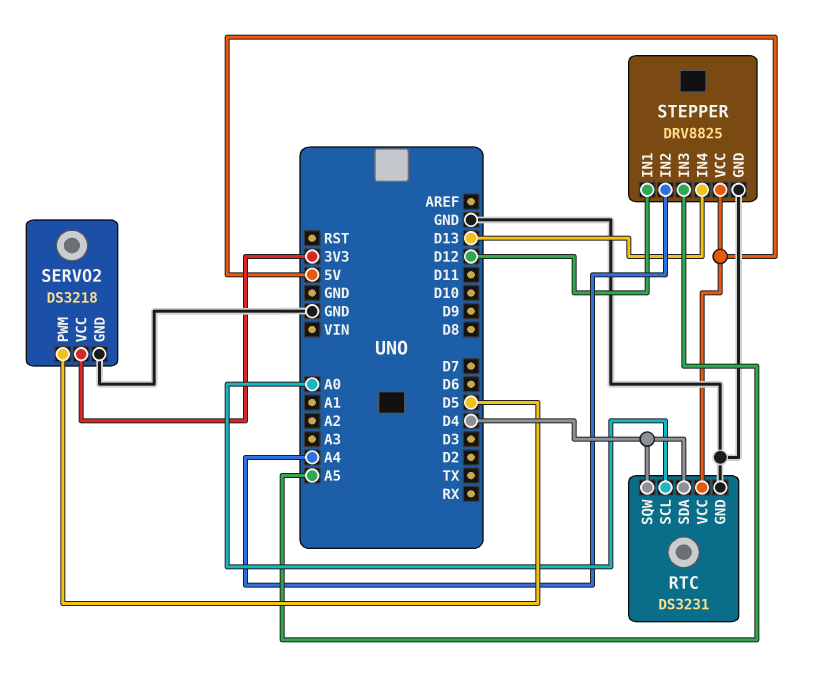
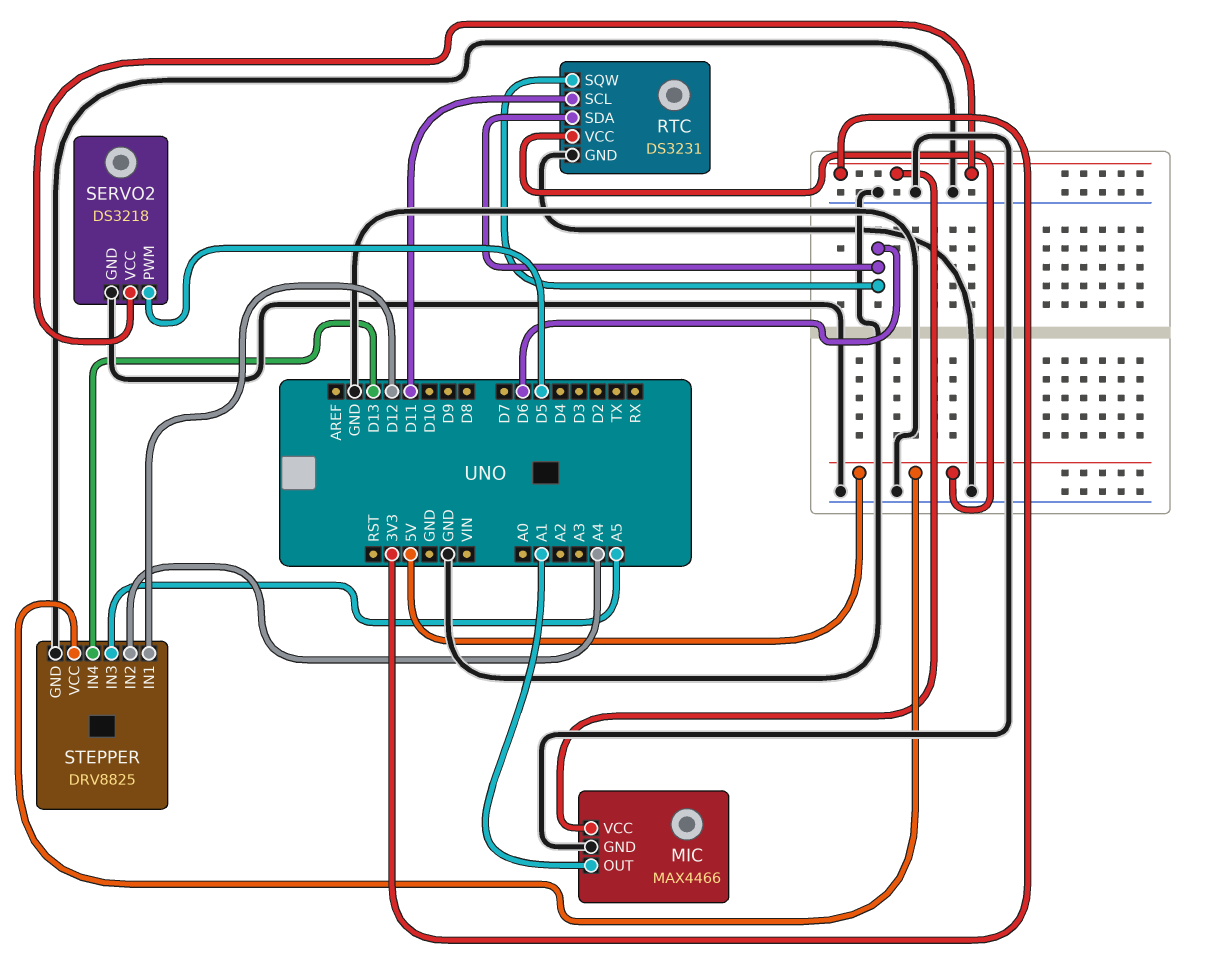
MIC: none -> MAX4466
MIC pin GND: none -> GND
MIC pin OUT: none -> A1
MIC pin VCC: none -> 3V3
RTC pin SCL: A0 -> D11
RTC pin SDA: D4 -> D6
RTC pin SQW: D4 -> D6

